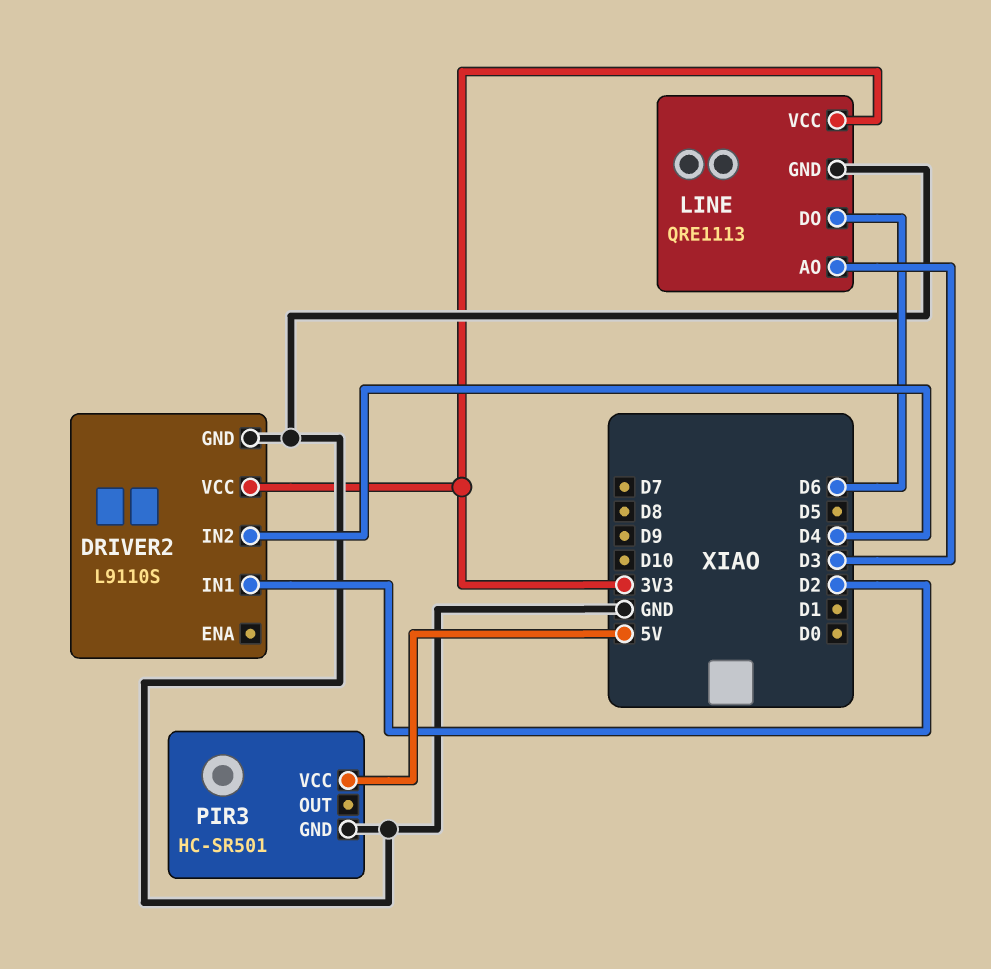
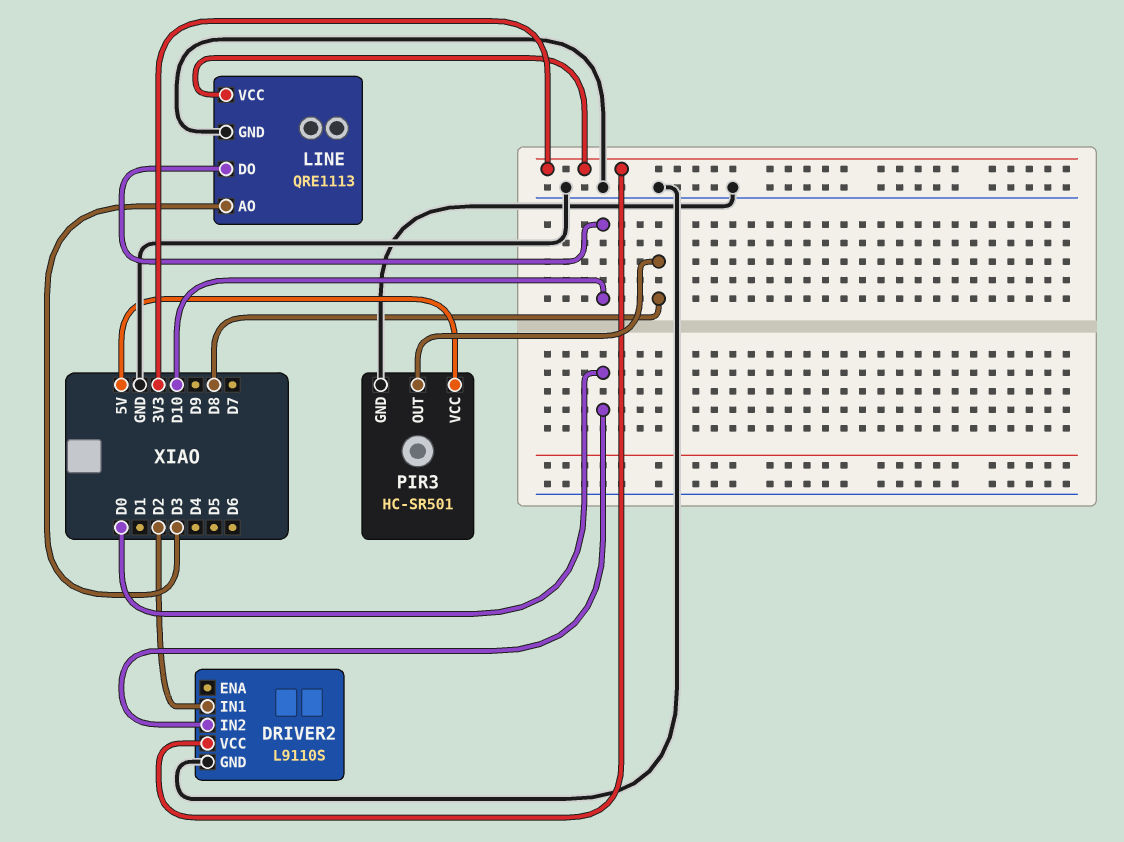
DRIVER2 pin IN2: D4 -> D0
LINE pin DO: D6 -> D10
PIR3 pin OUT: none -> D8

